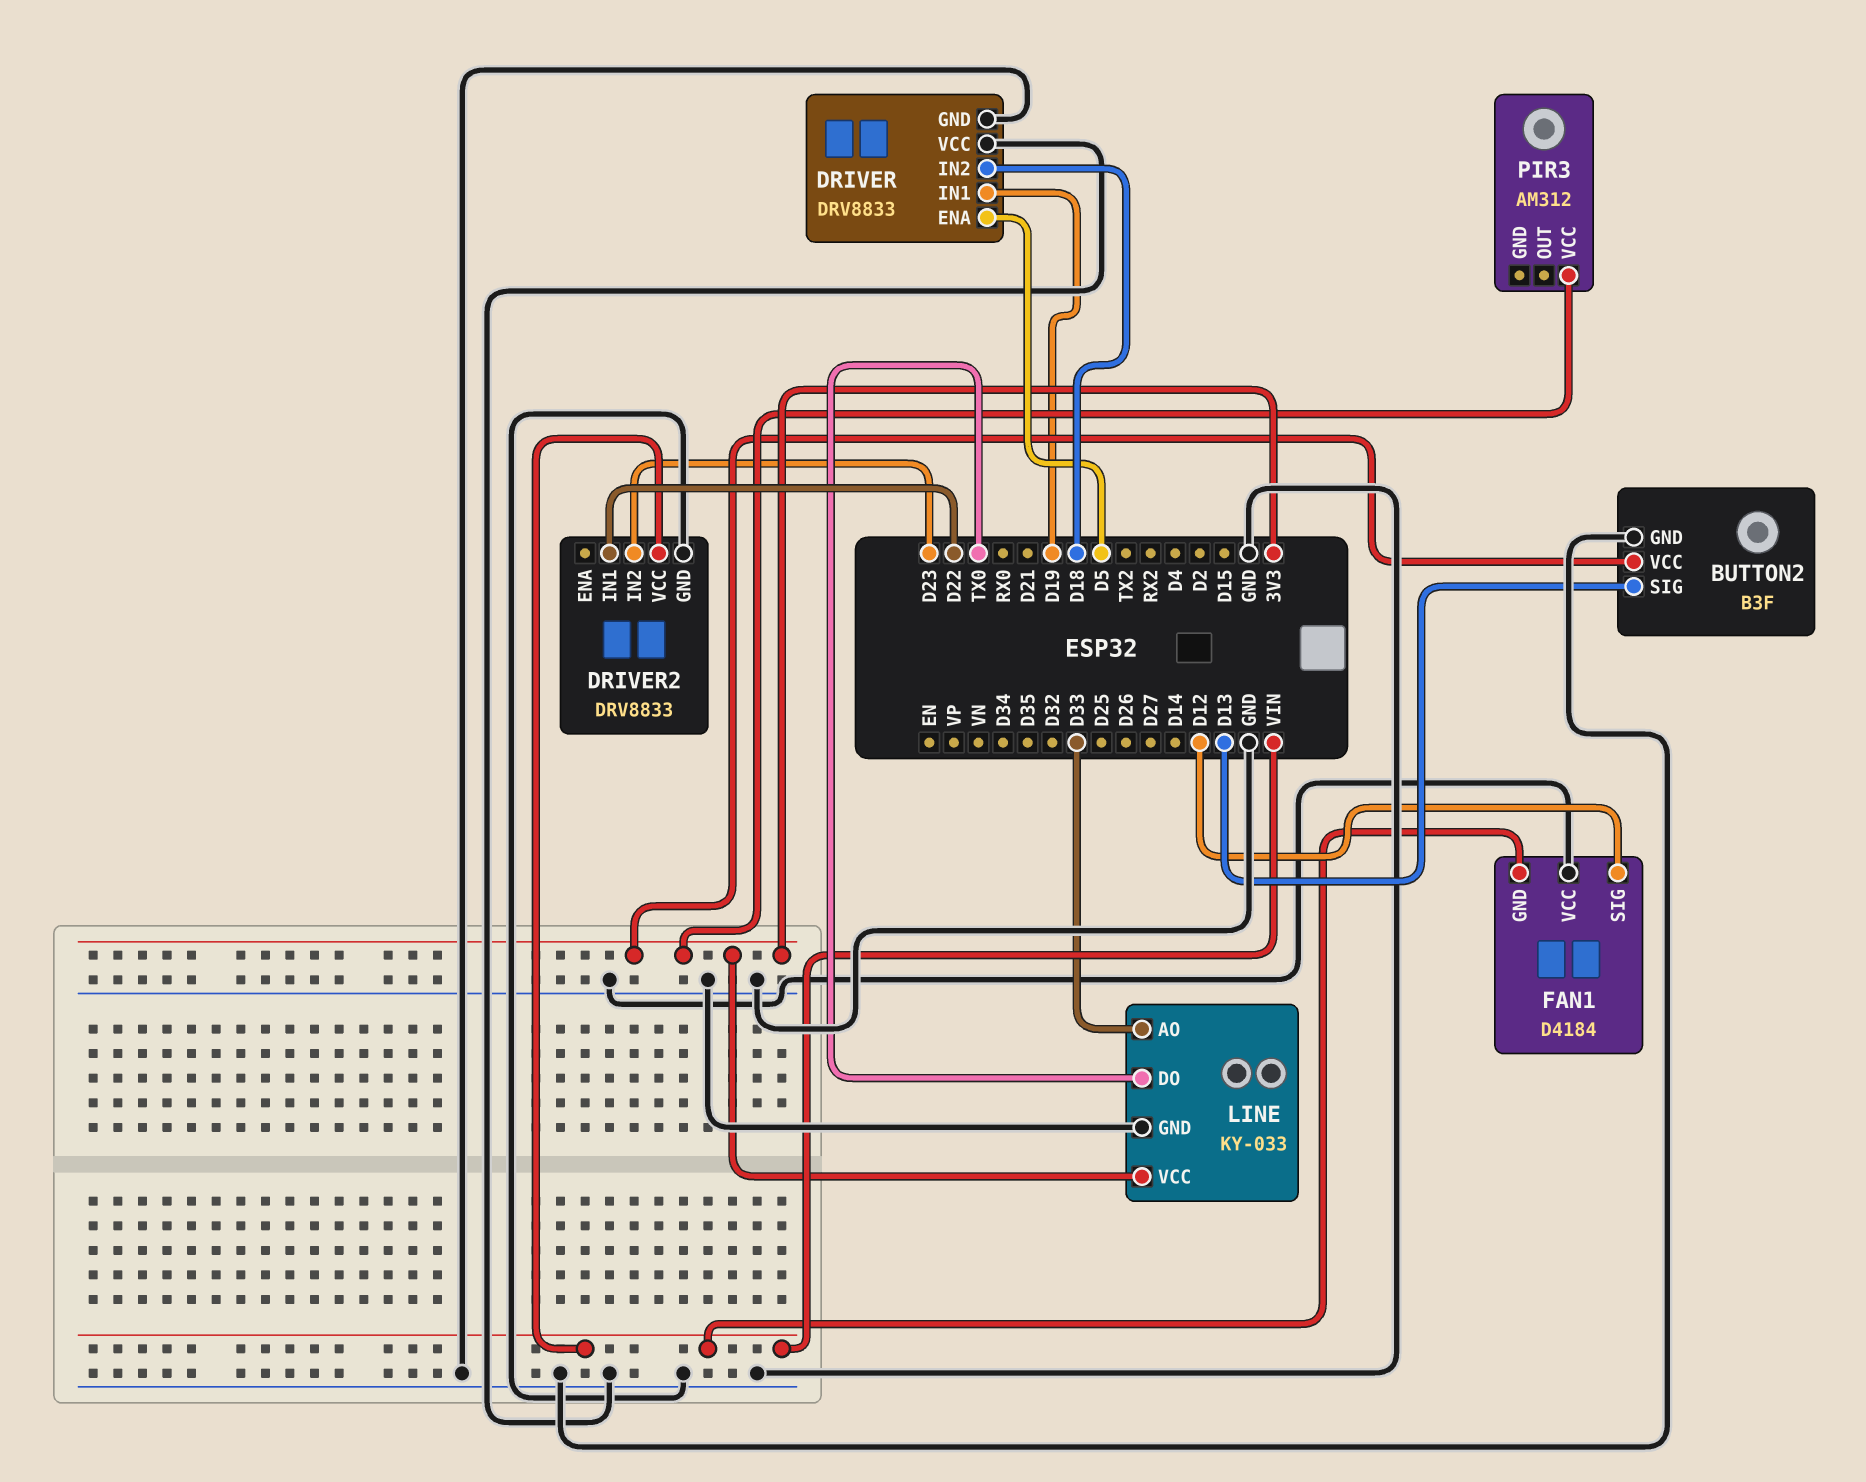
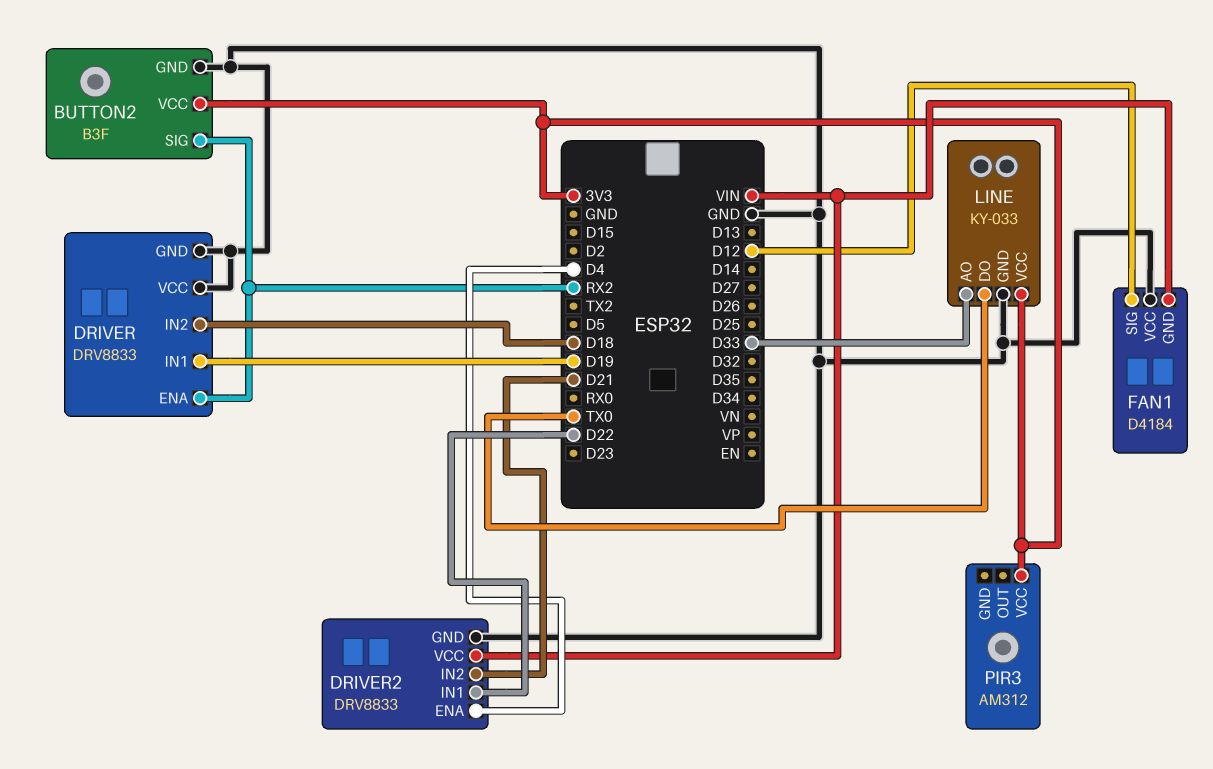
BUTTON2 pin SIG: D13 -> RX2
DRIVER pin ENA: D5 -> RX2
DRIVER2 pin ENA: none -> D4
DRIVER2 pin IN2: D23 -> D21

